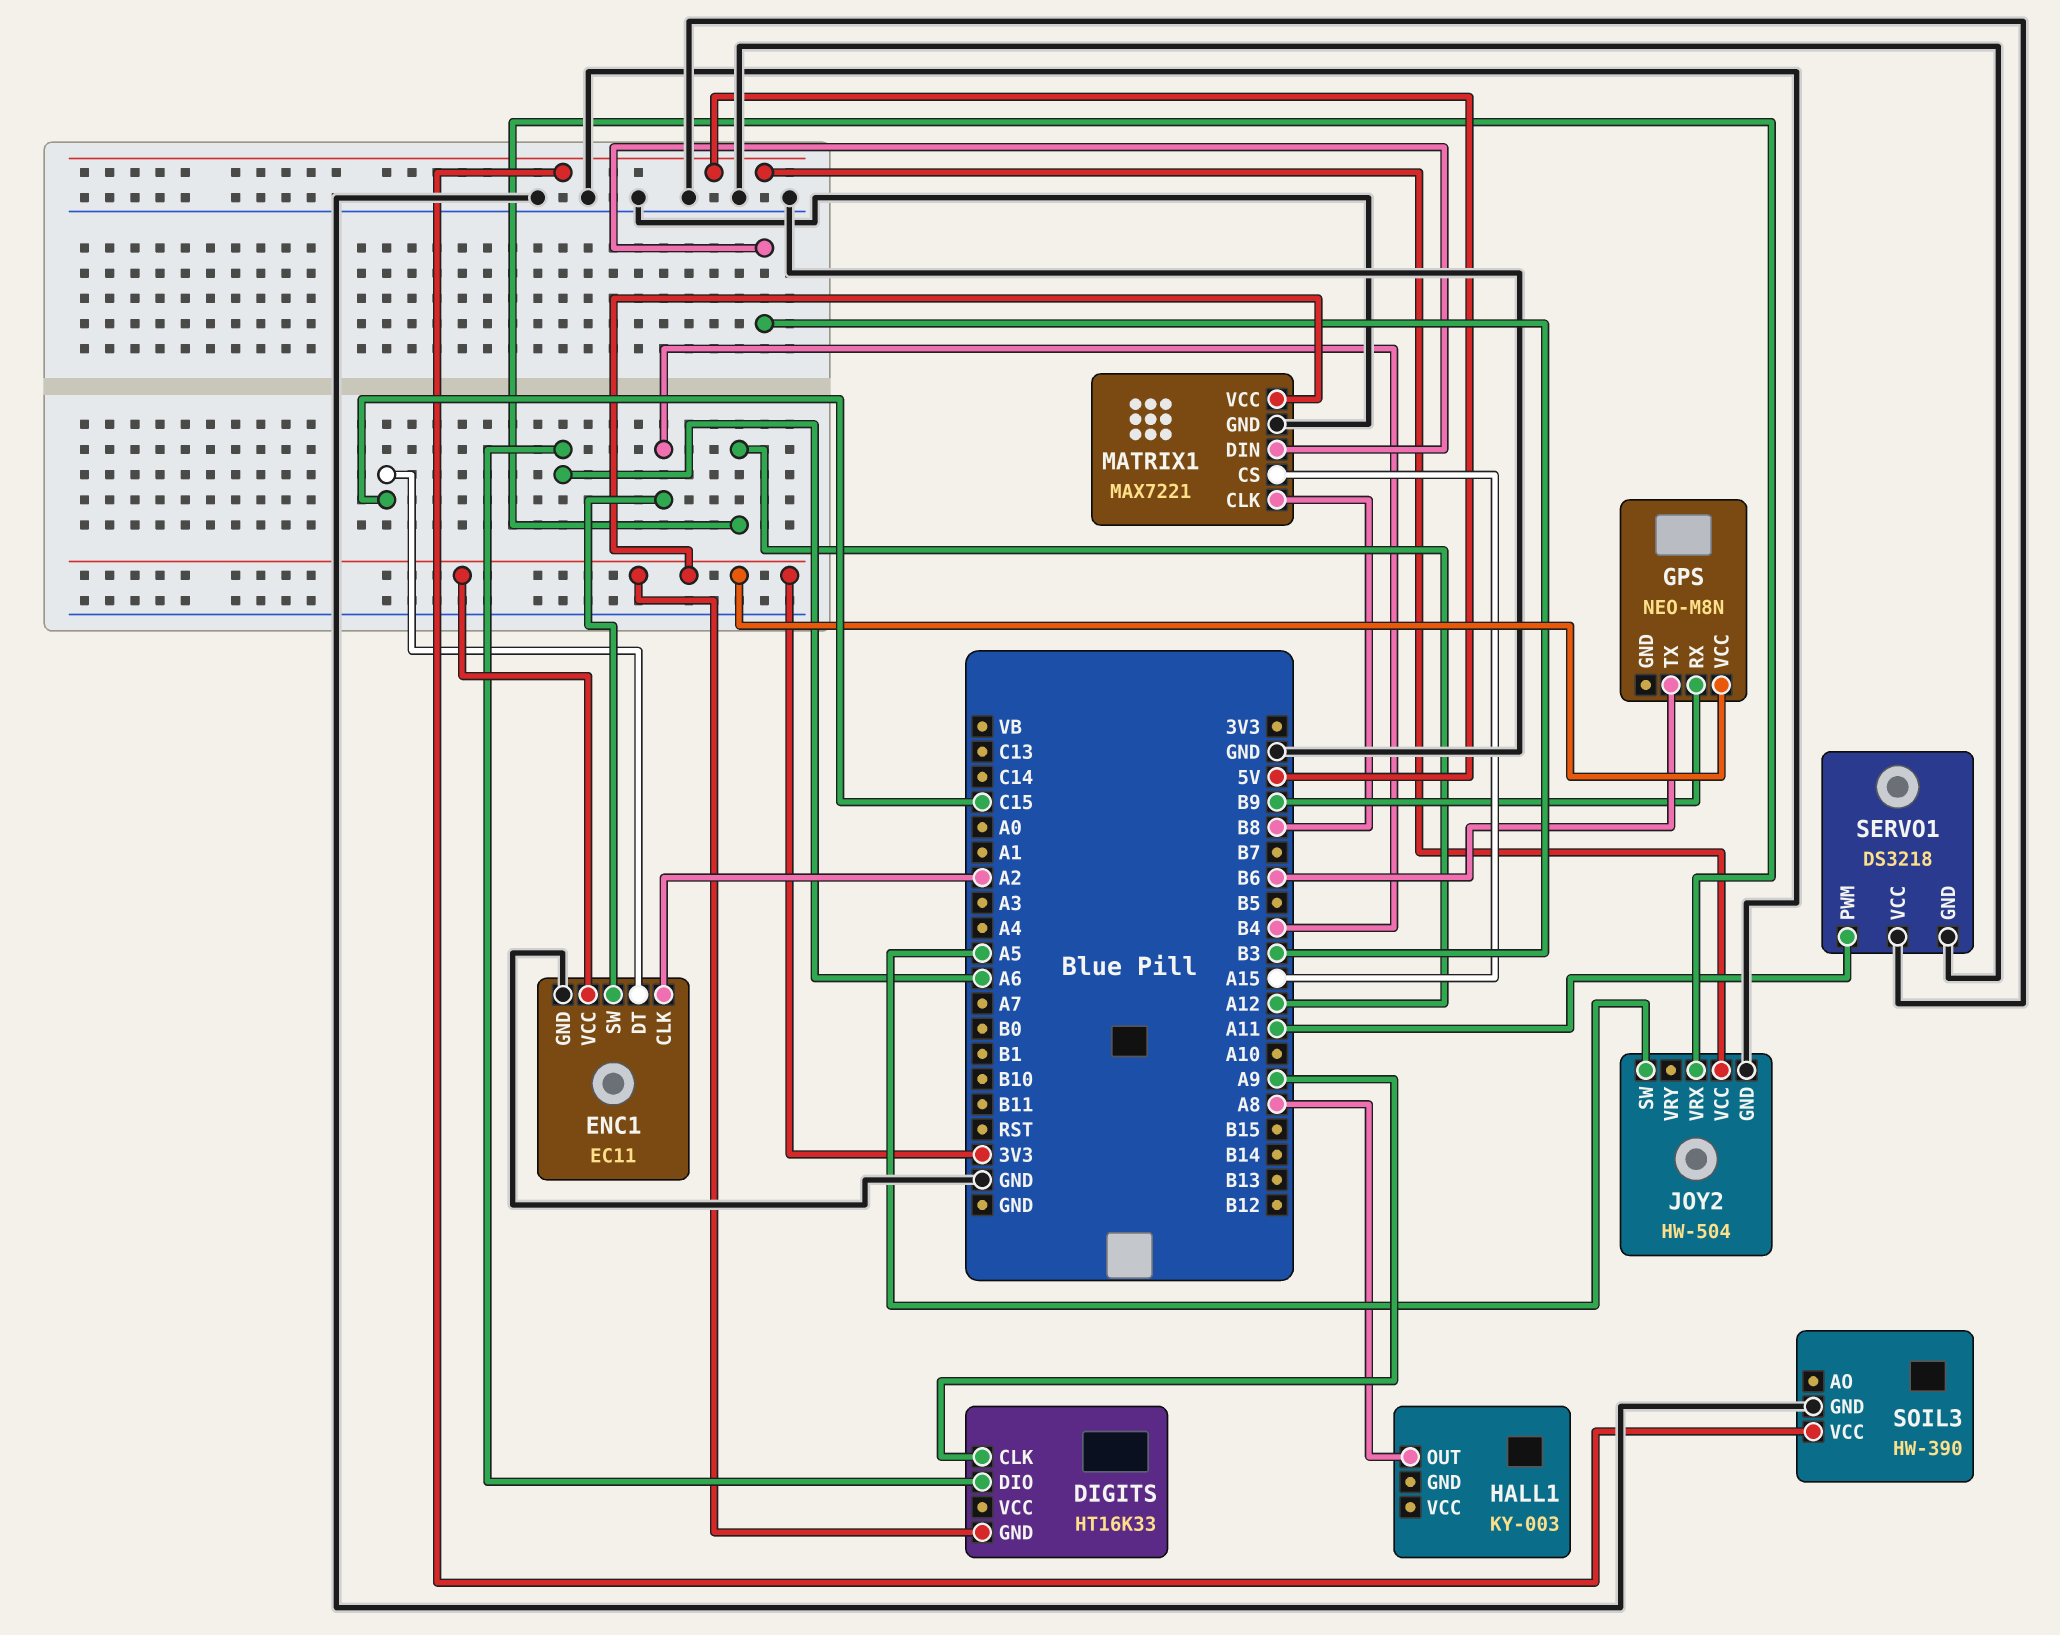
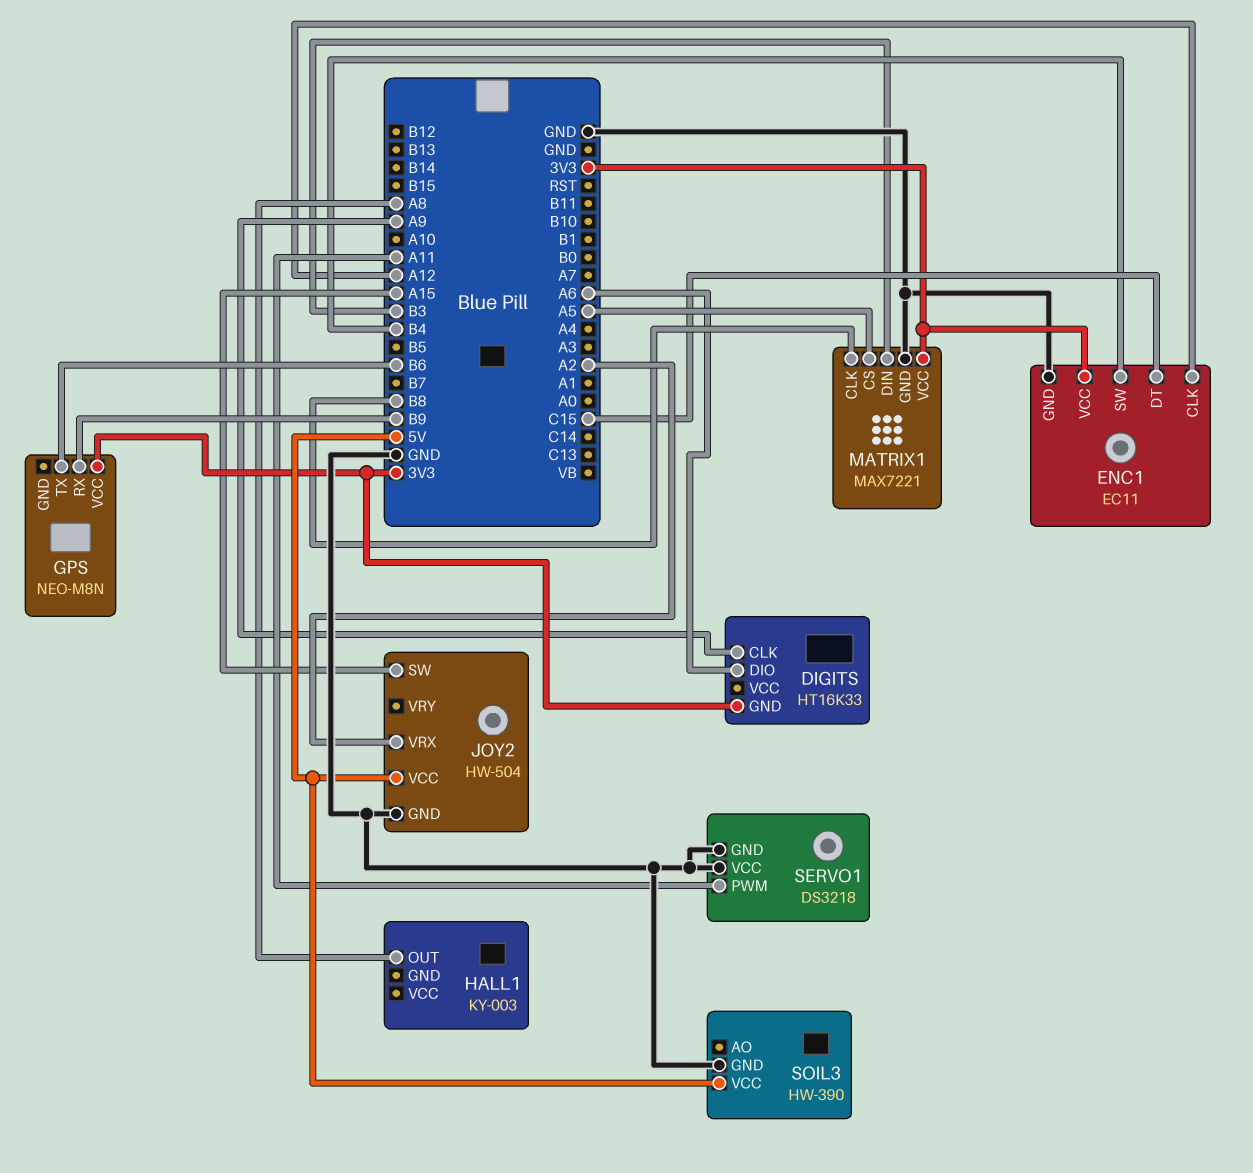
ENC1 pin CLK: A2 -> A12
JOY2 pin SW: A5 -> A15
JOY2 pin VRX: A12 -> A2
MATRIX1 pin CS: A15 -> A5

